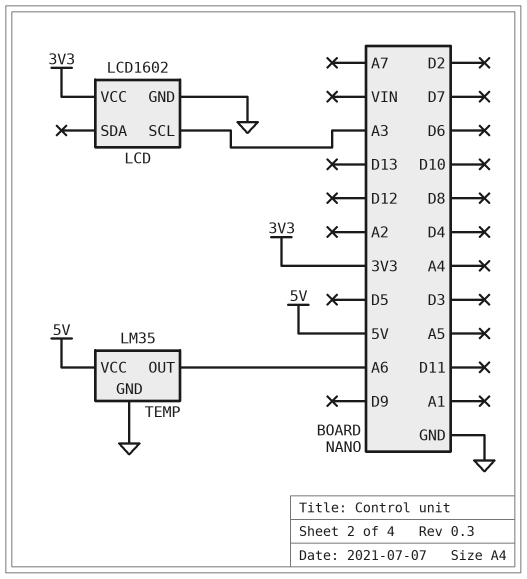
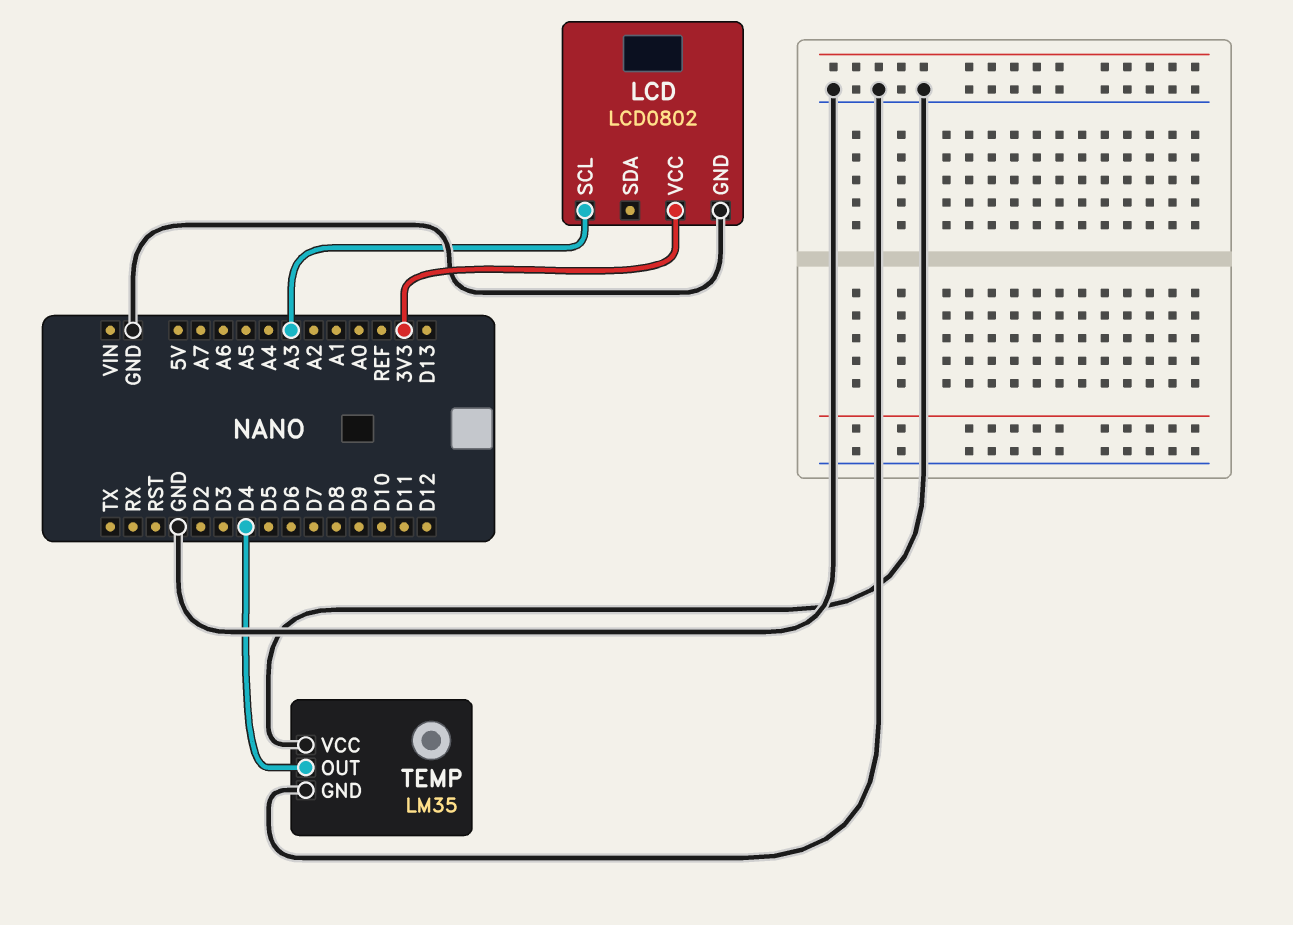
LCD: LCD1602 -> LCD0802
TEMP pin OUT: A6 -> D4
TEMP pin VCC: 5V -> GND

